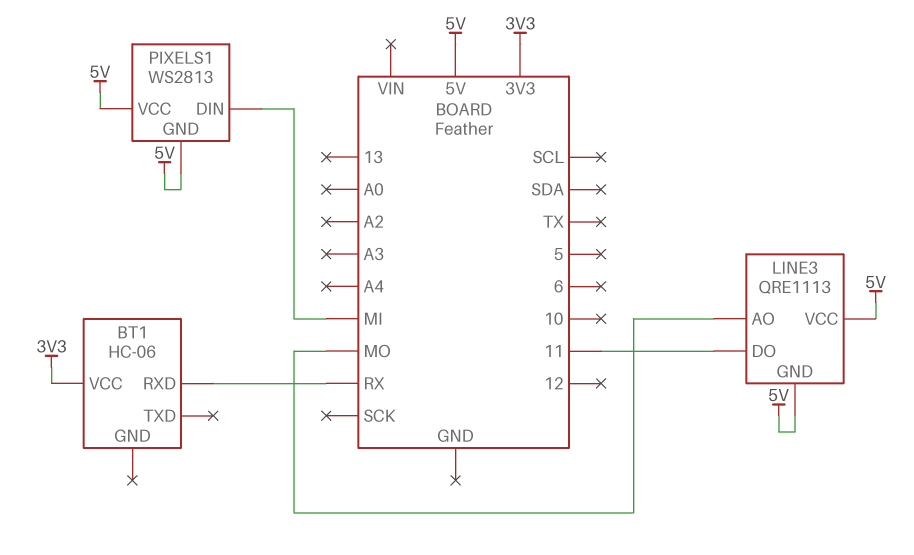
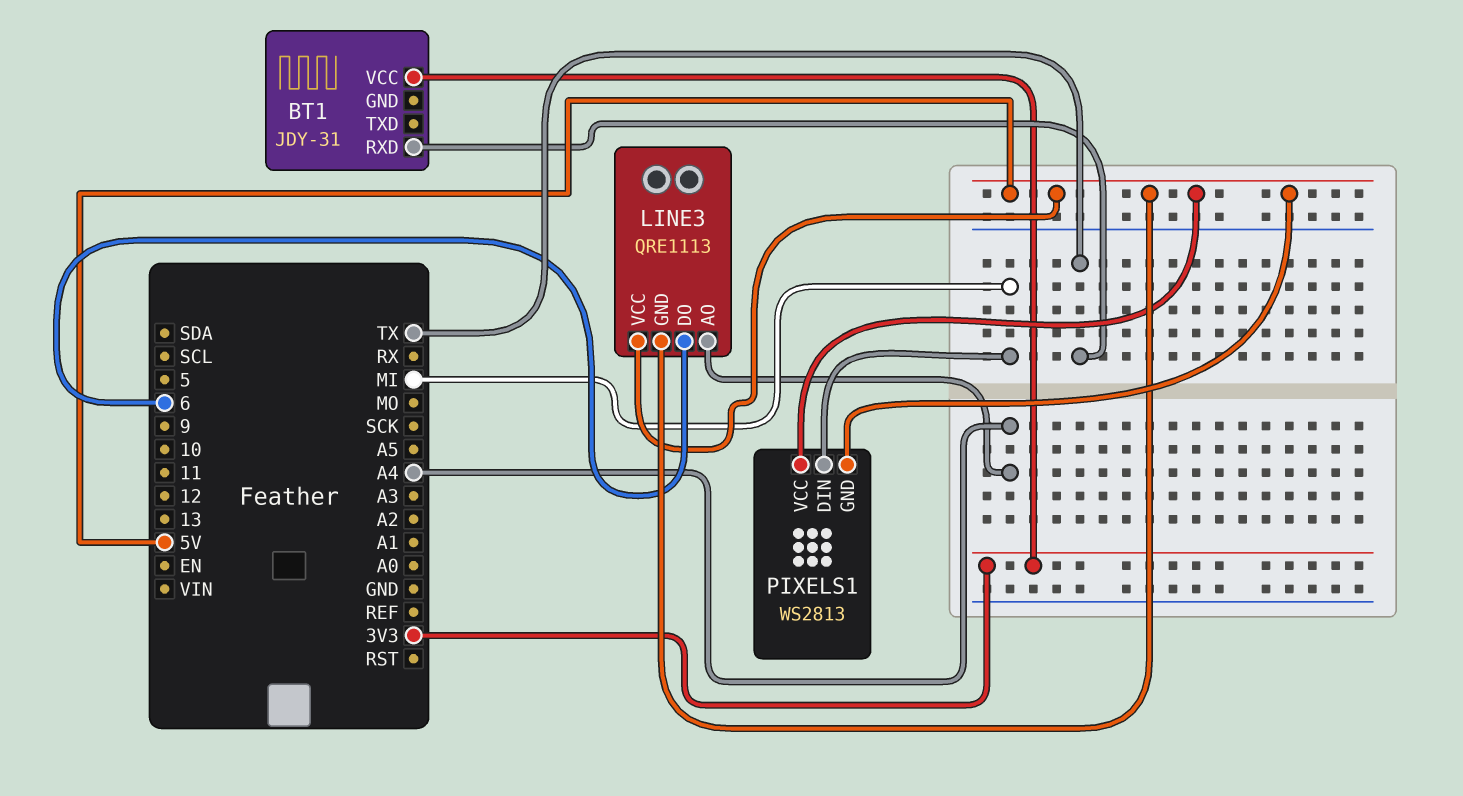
BT1: HC-06 -> JDY-31
BT1 pin RXD: RX -> TX
LINE3 pin AO: MO -> A4
LINE3 pin DO: 11 -> 6

